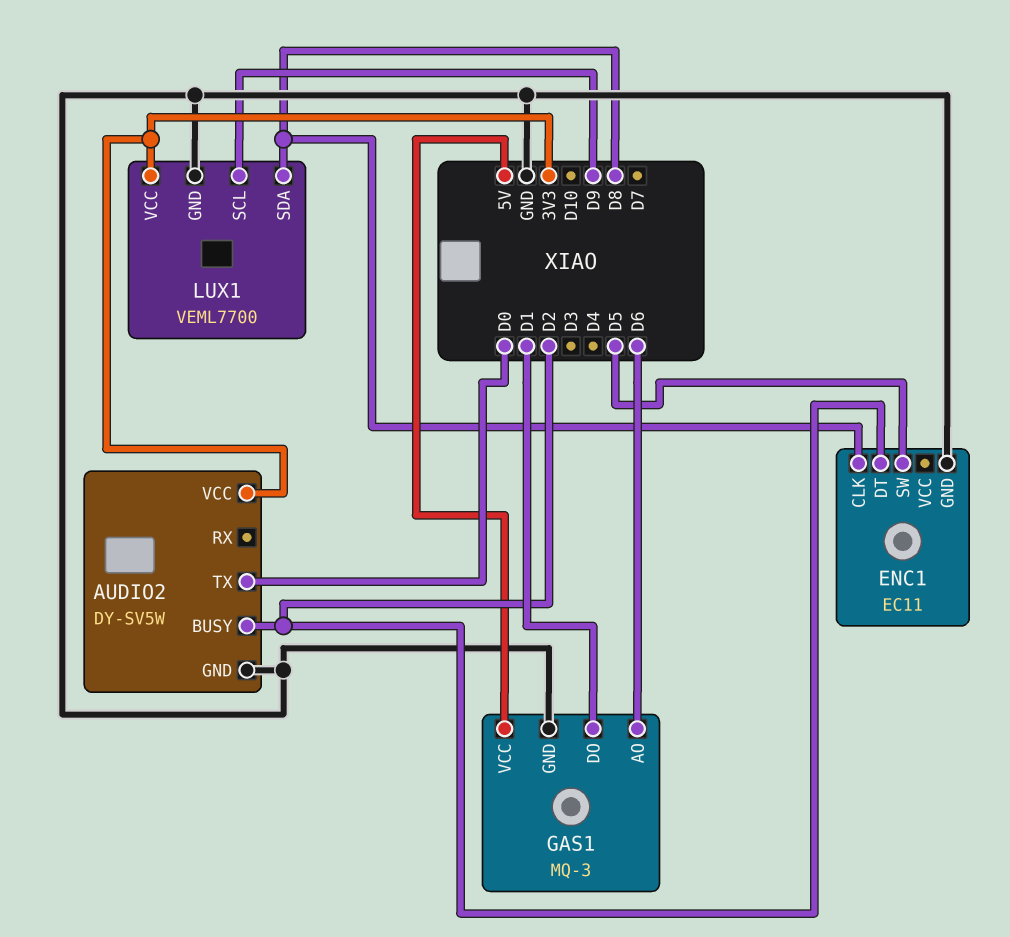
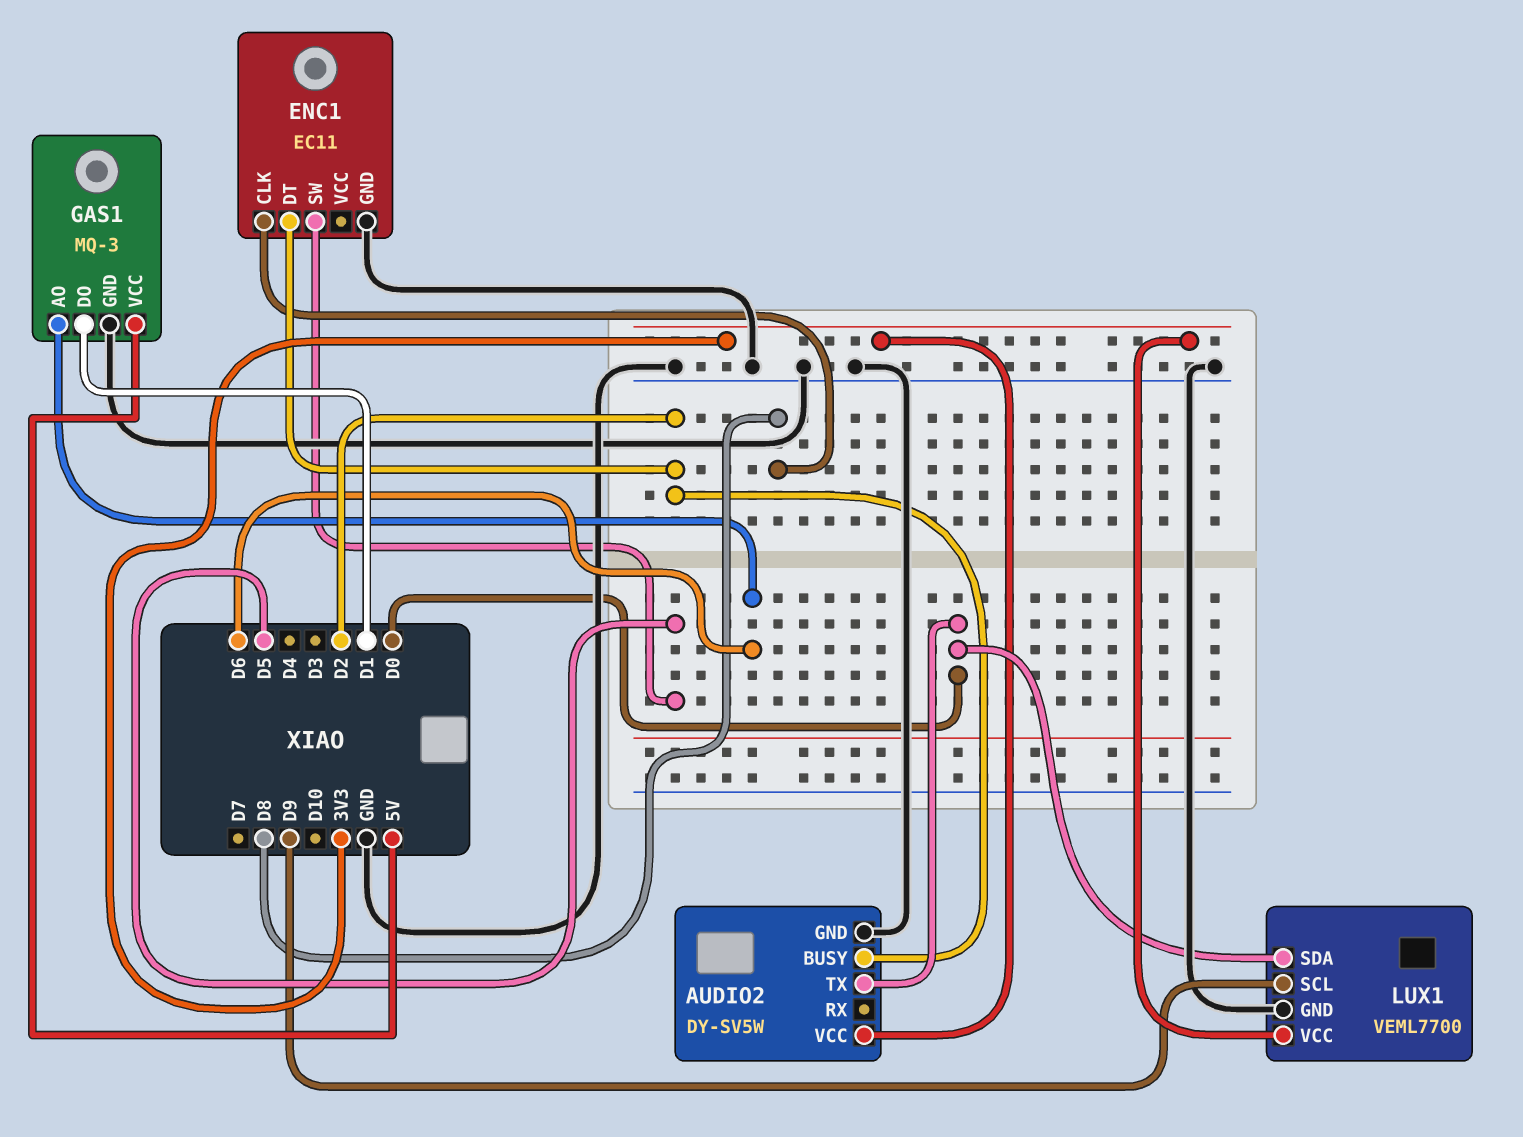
LUX1 pin SDA: D8 -> D0

